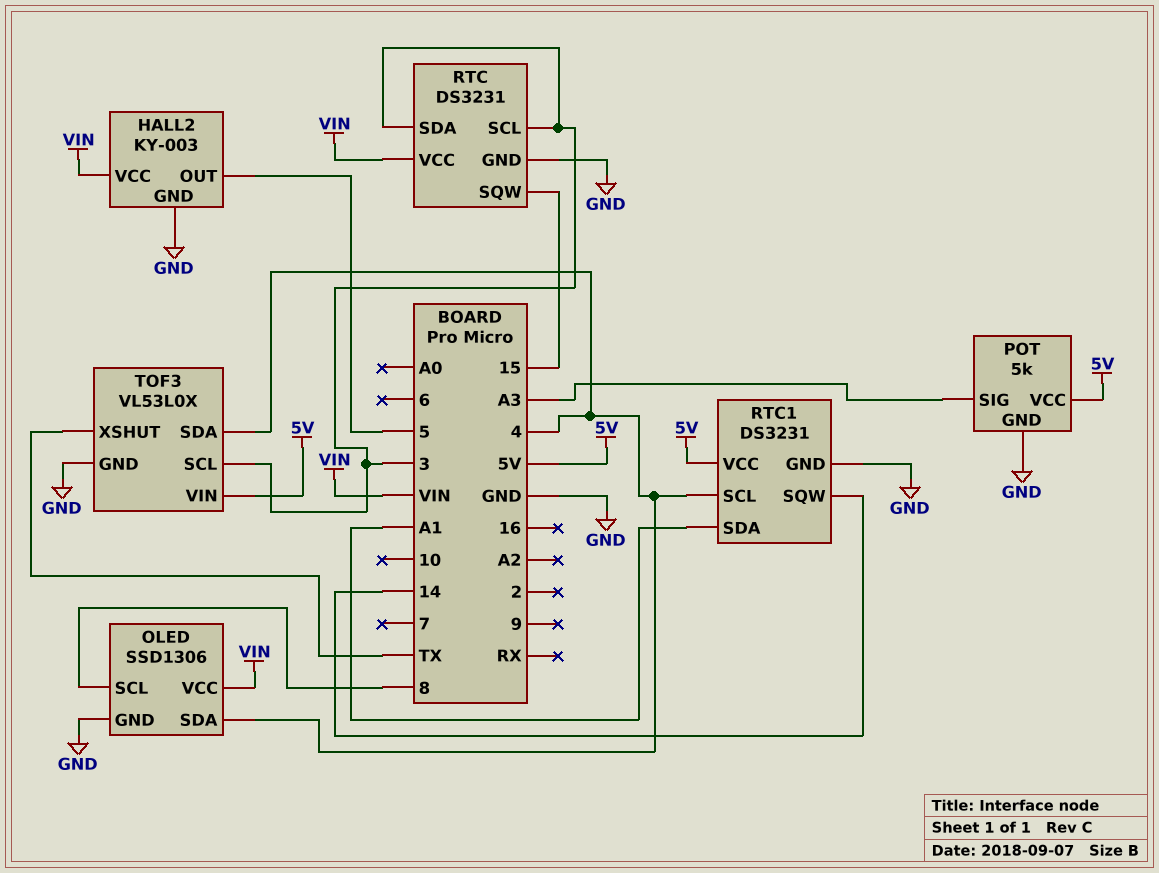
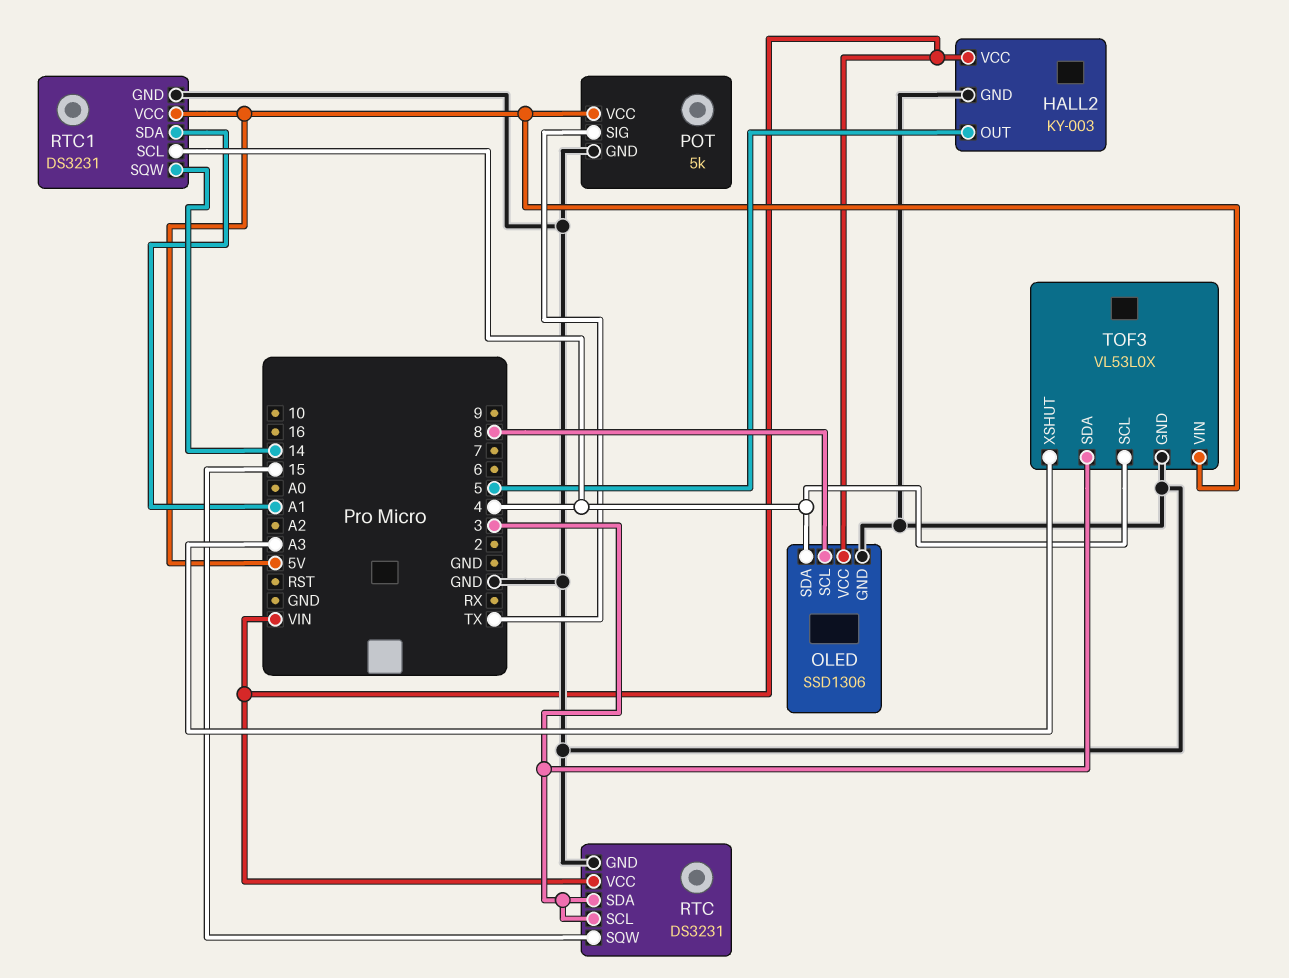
POT pin SIG: A3 -> TX
TOF3 pin SCL: 3 -> 4
TOF3 pin SDA: 4 -> 3
TOF3 pin XSHUT: TX -> A3

